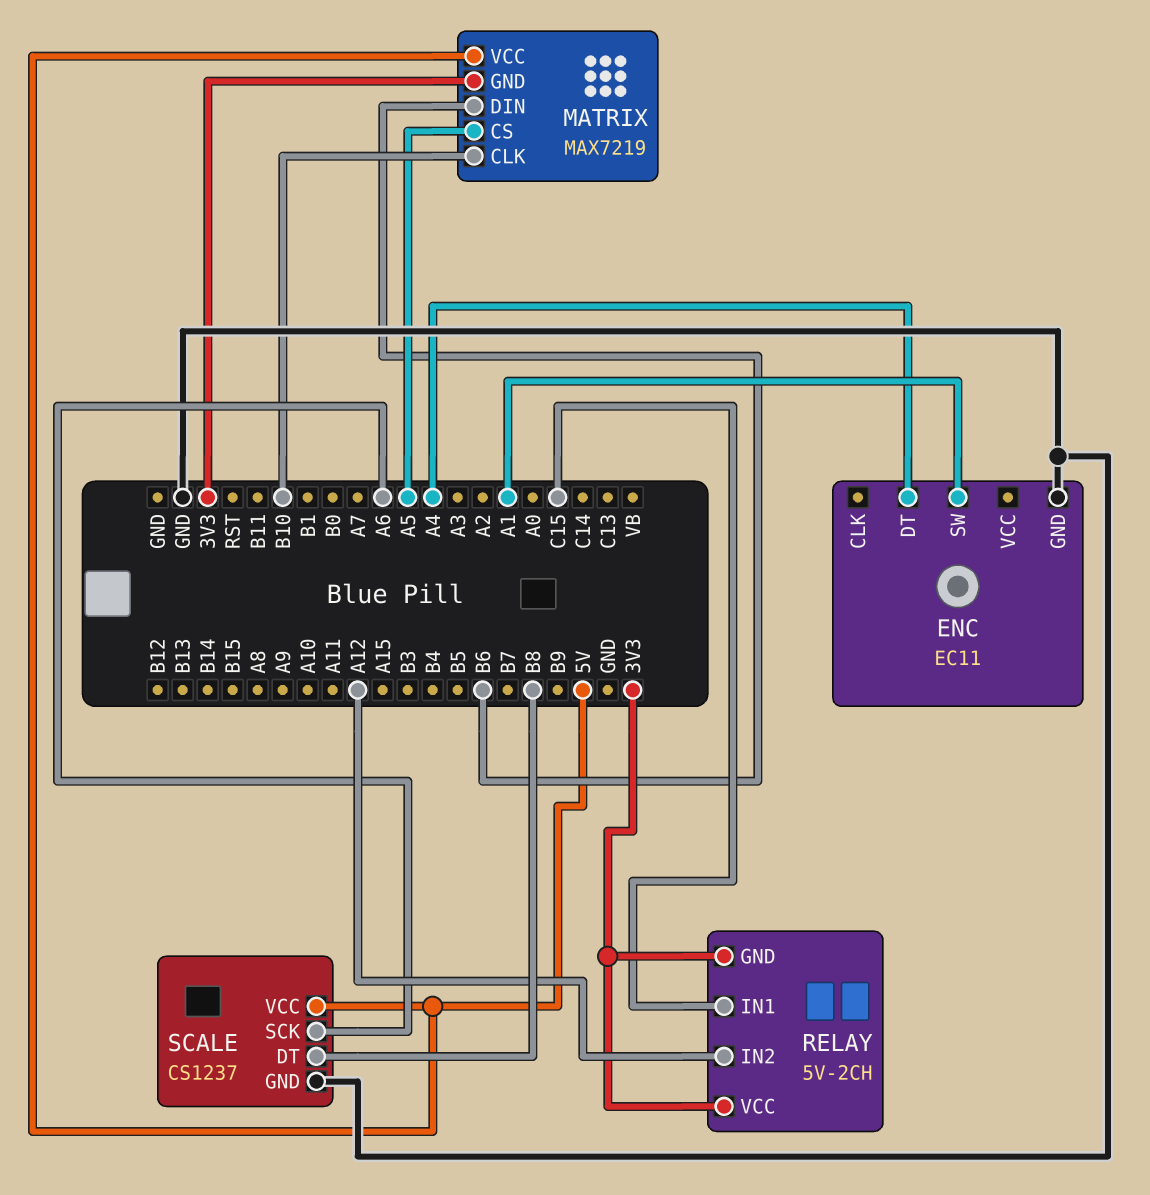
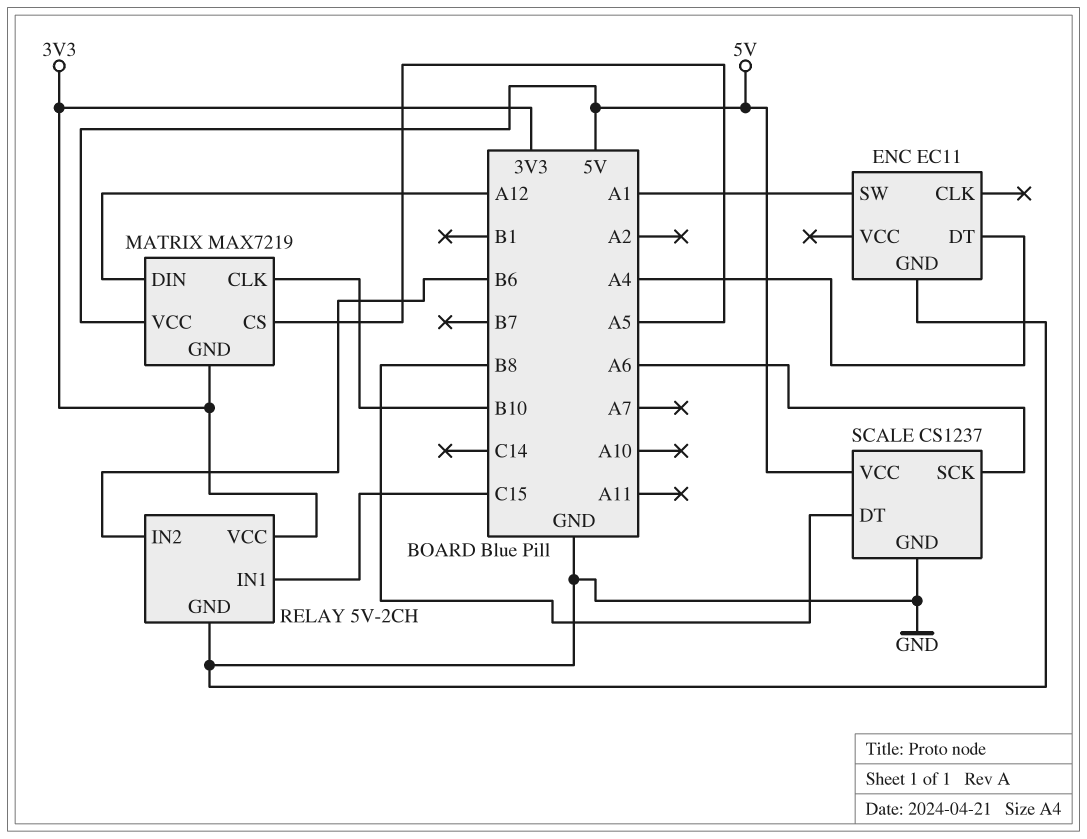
MATRIX pin DIN: B6 -> A12
RELAY pin GND: 3V3 -> GND
RELAY pin IN2: A12 -> B6

